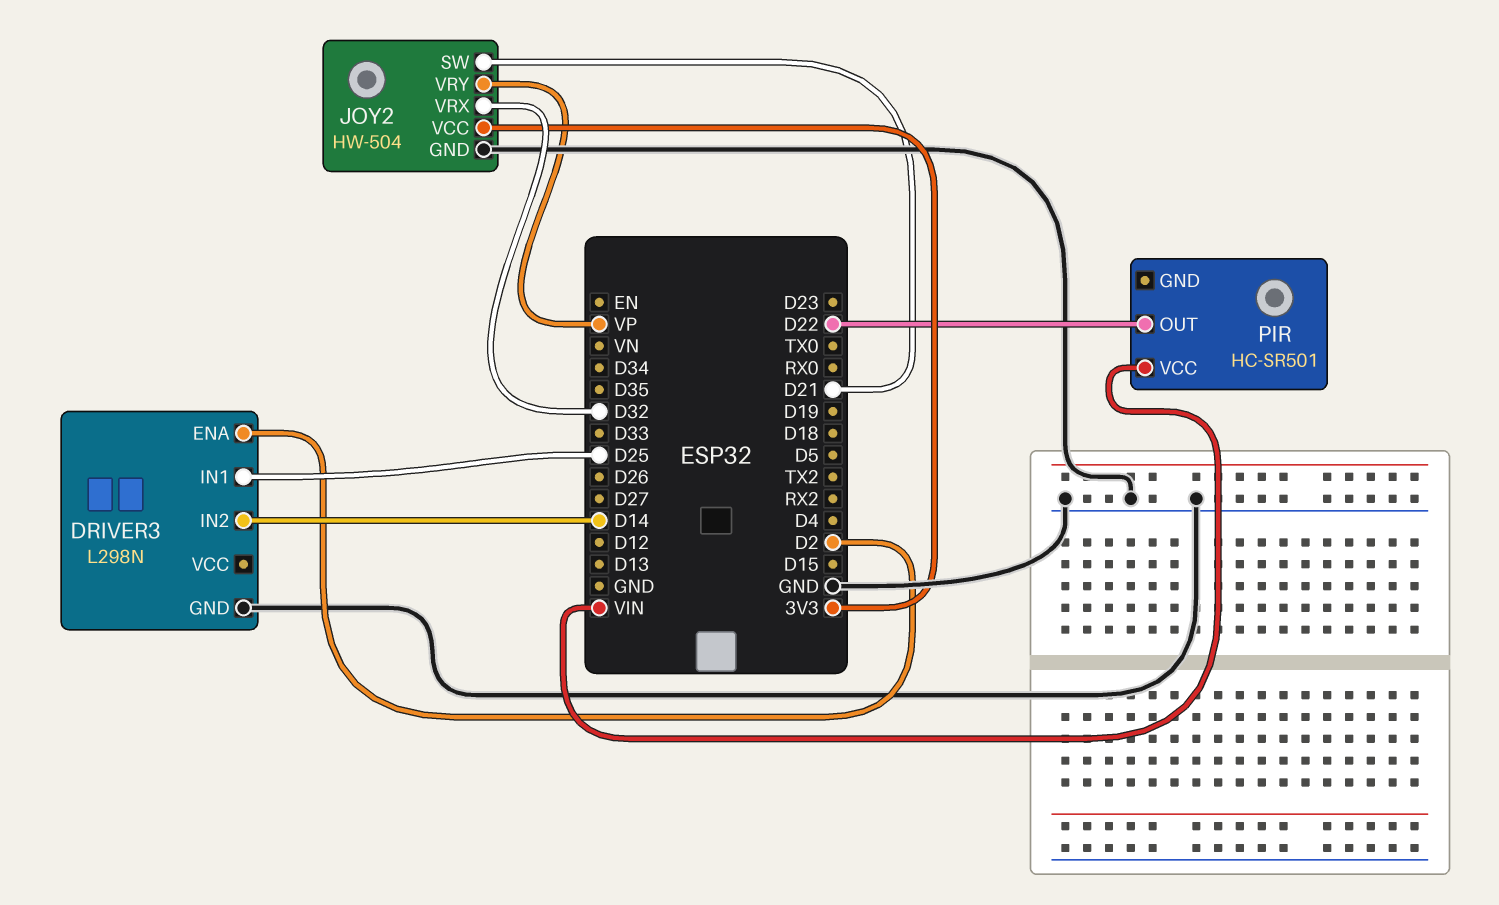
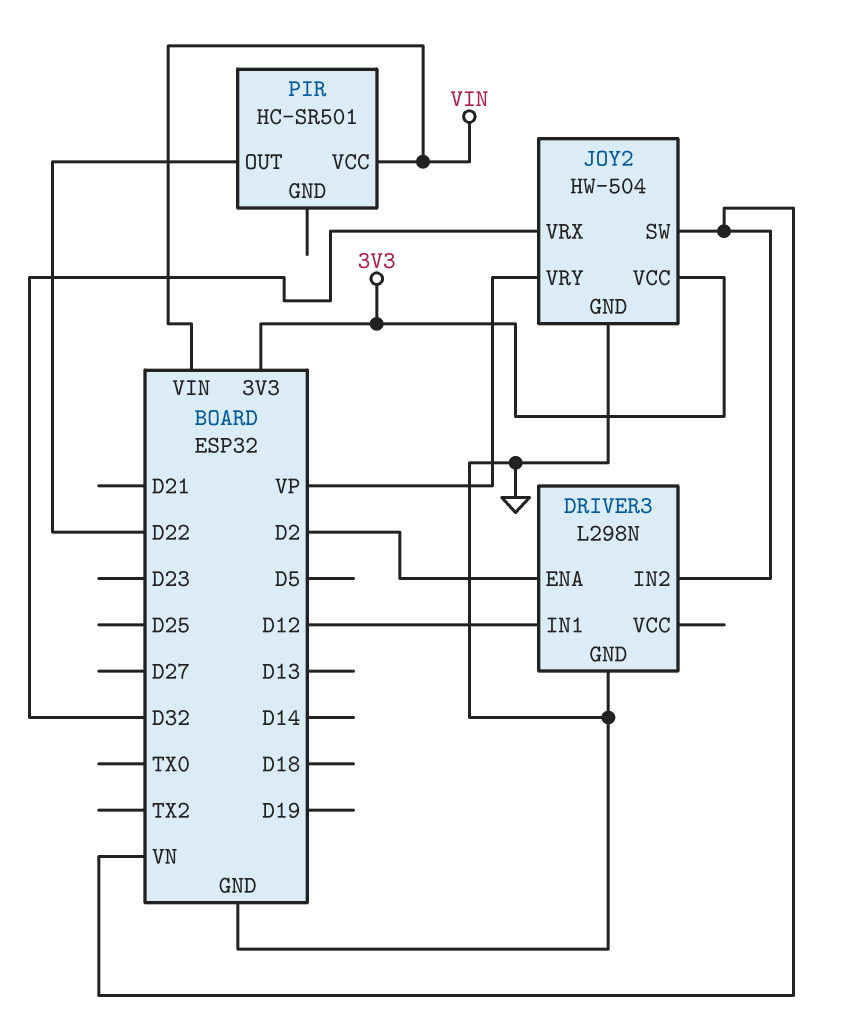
DRIVER3 pin IN1: D25 -> D12
DRIVER3 pin IN2: D14 -> VN
JOY2 pin SW: D21 -> VN

